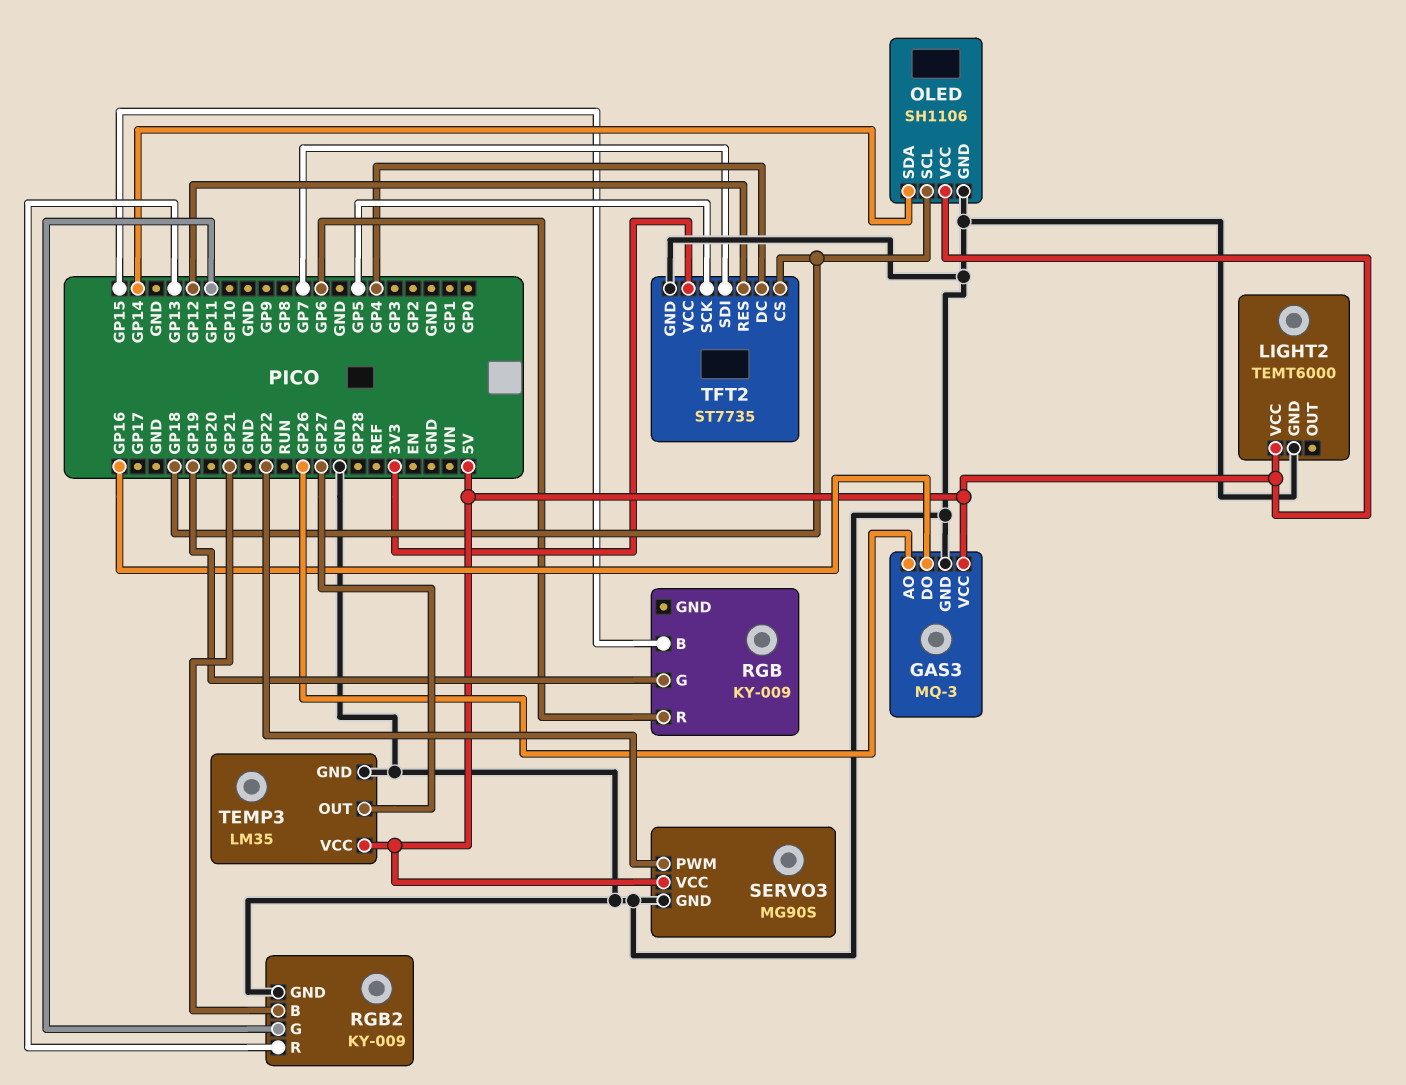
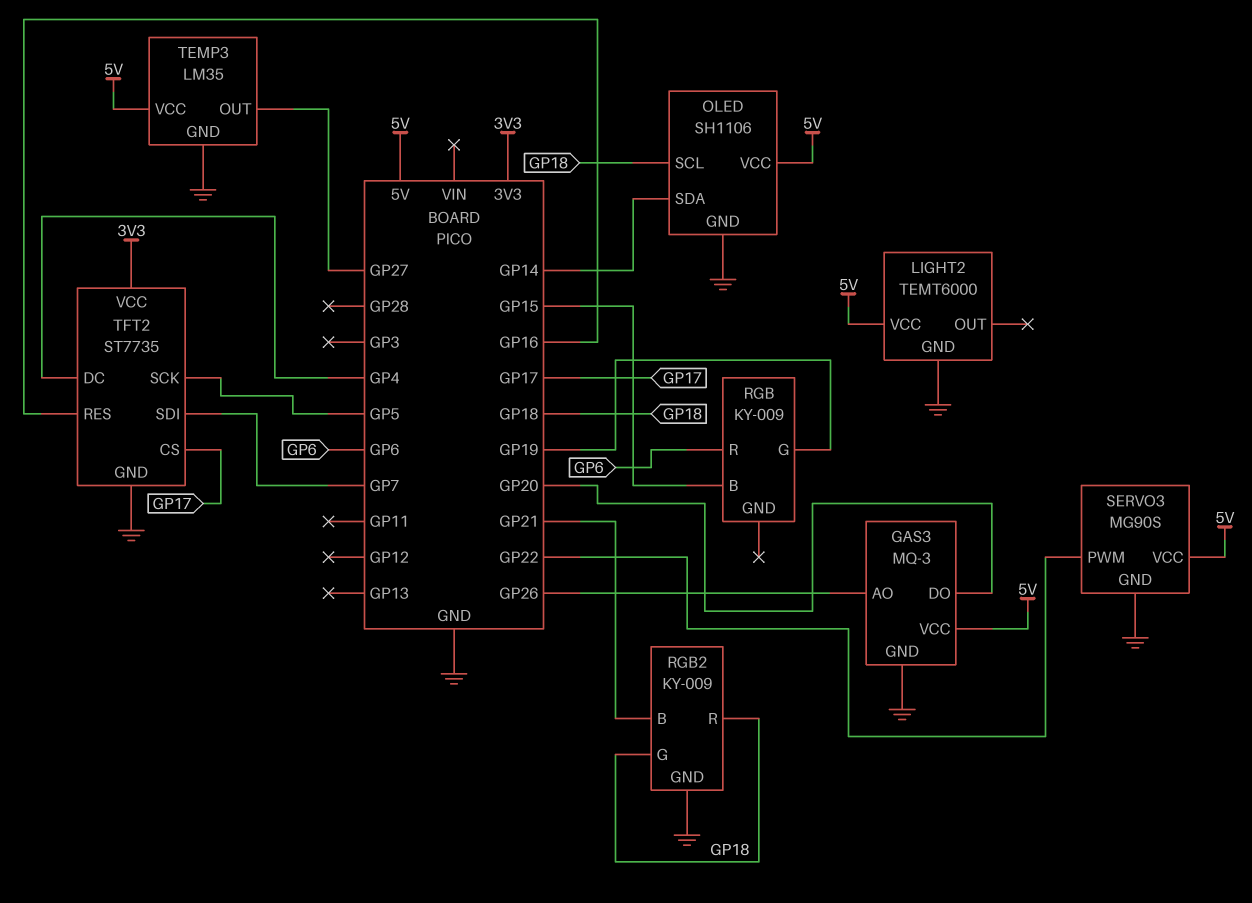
GAS3 pin DO: GP16 -> GP20
RGB2 pin G: GP11 -> GP18
RGB2 pin R: GP13 -> GP18
TFT2 pin CS: GP18 -> GP17
TFT2 pin RES: GP12 -> GP16

